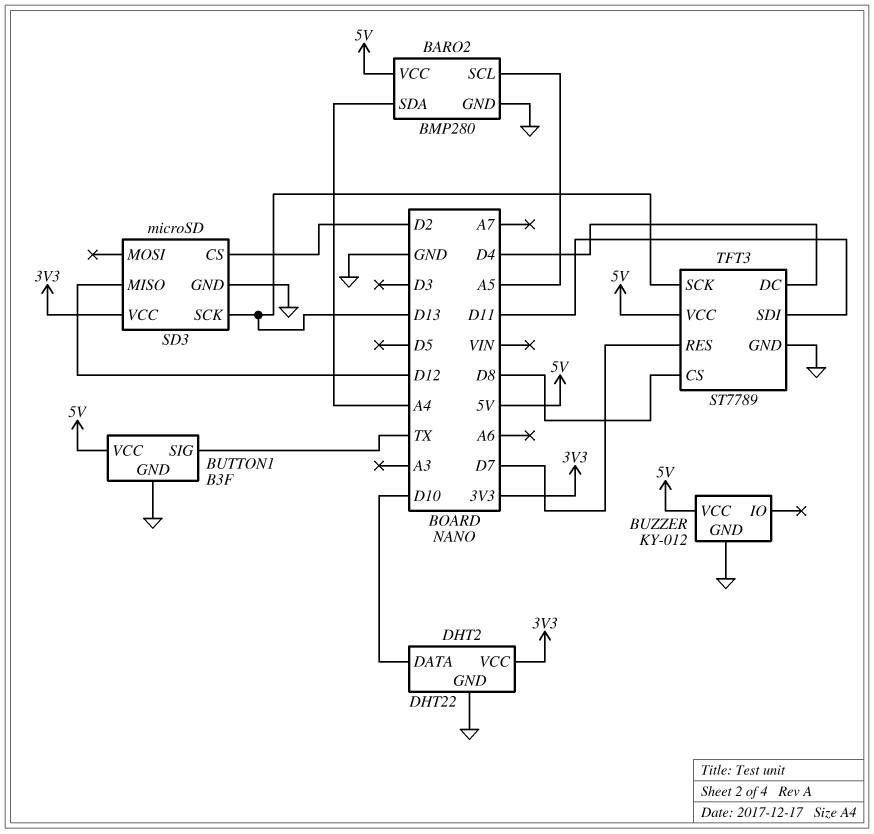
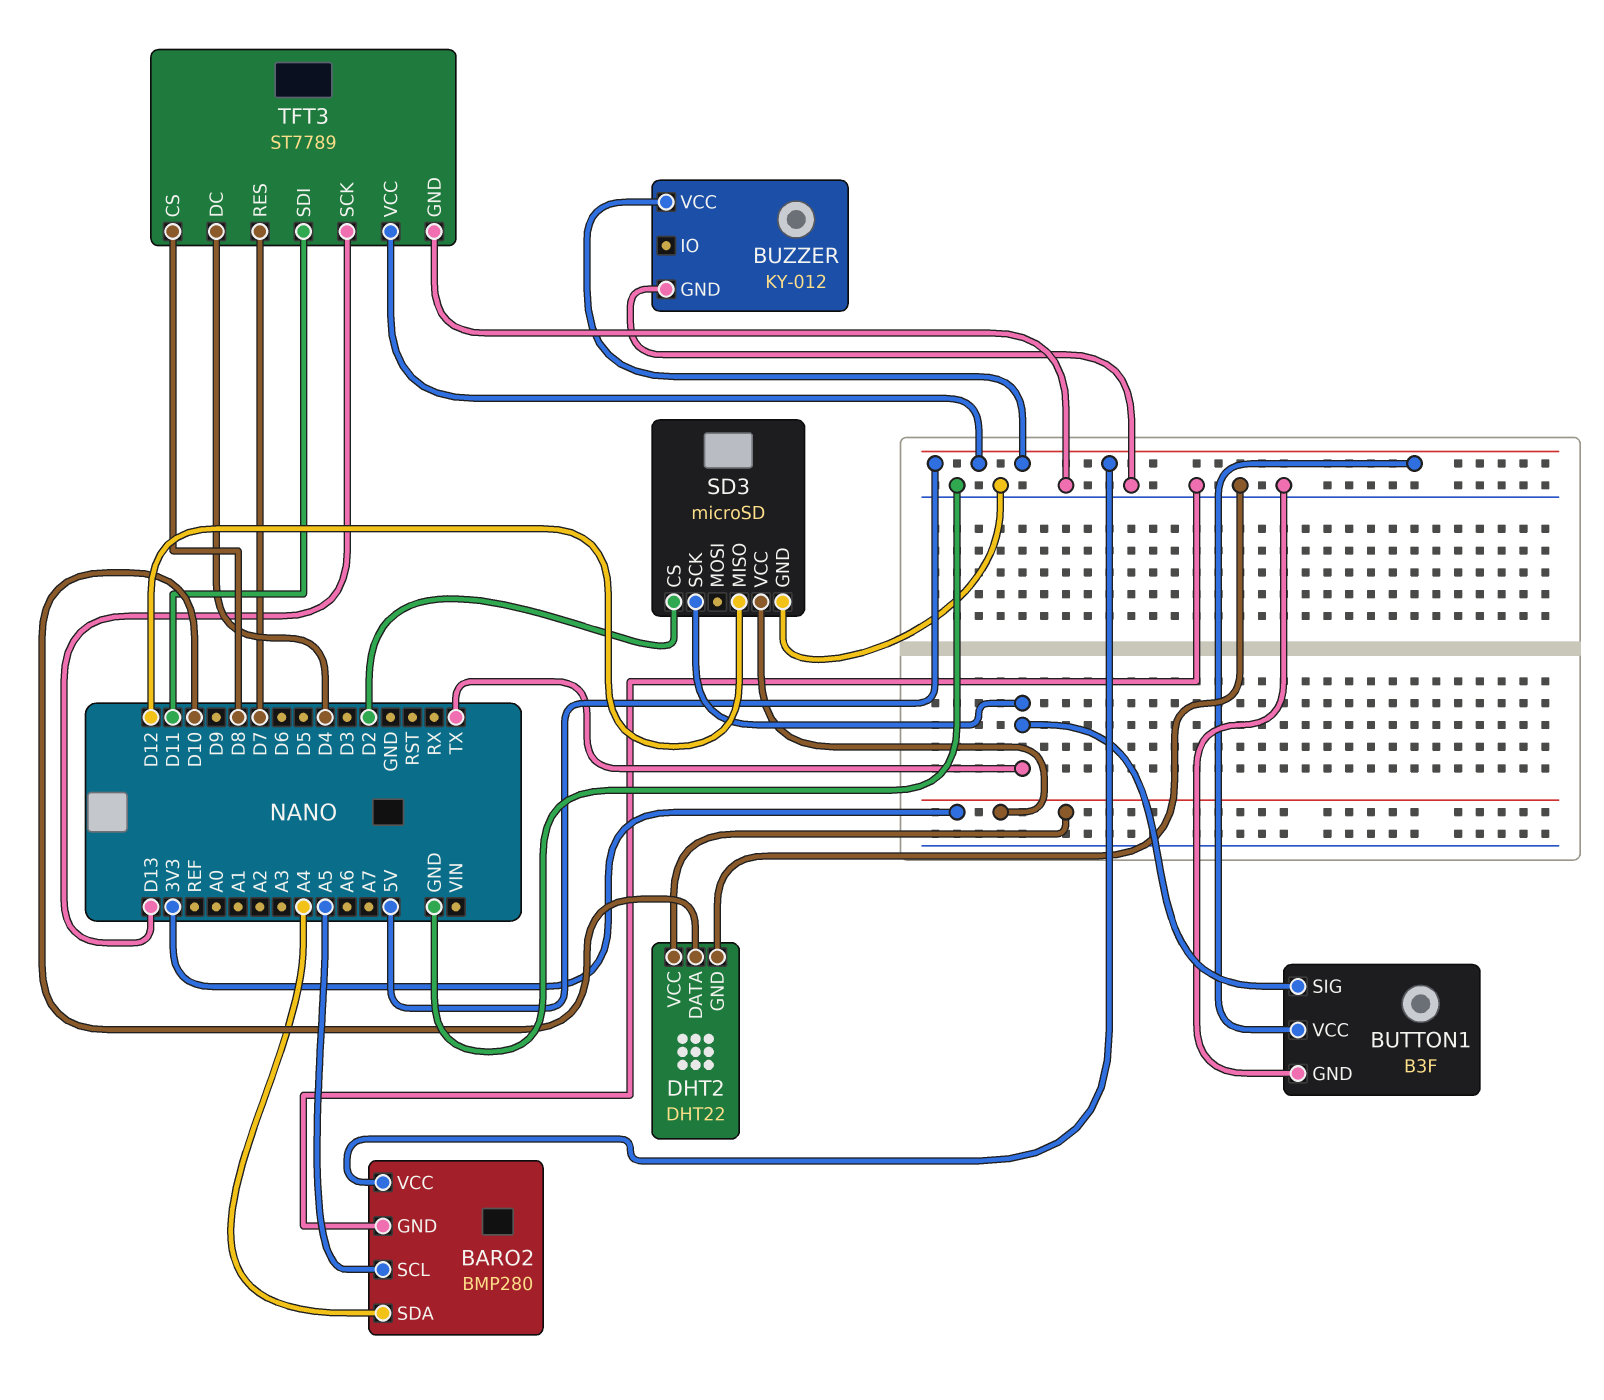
SD3 pin SCK: D13 -> TX

